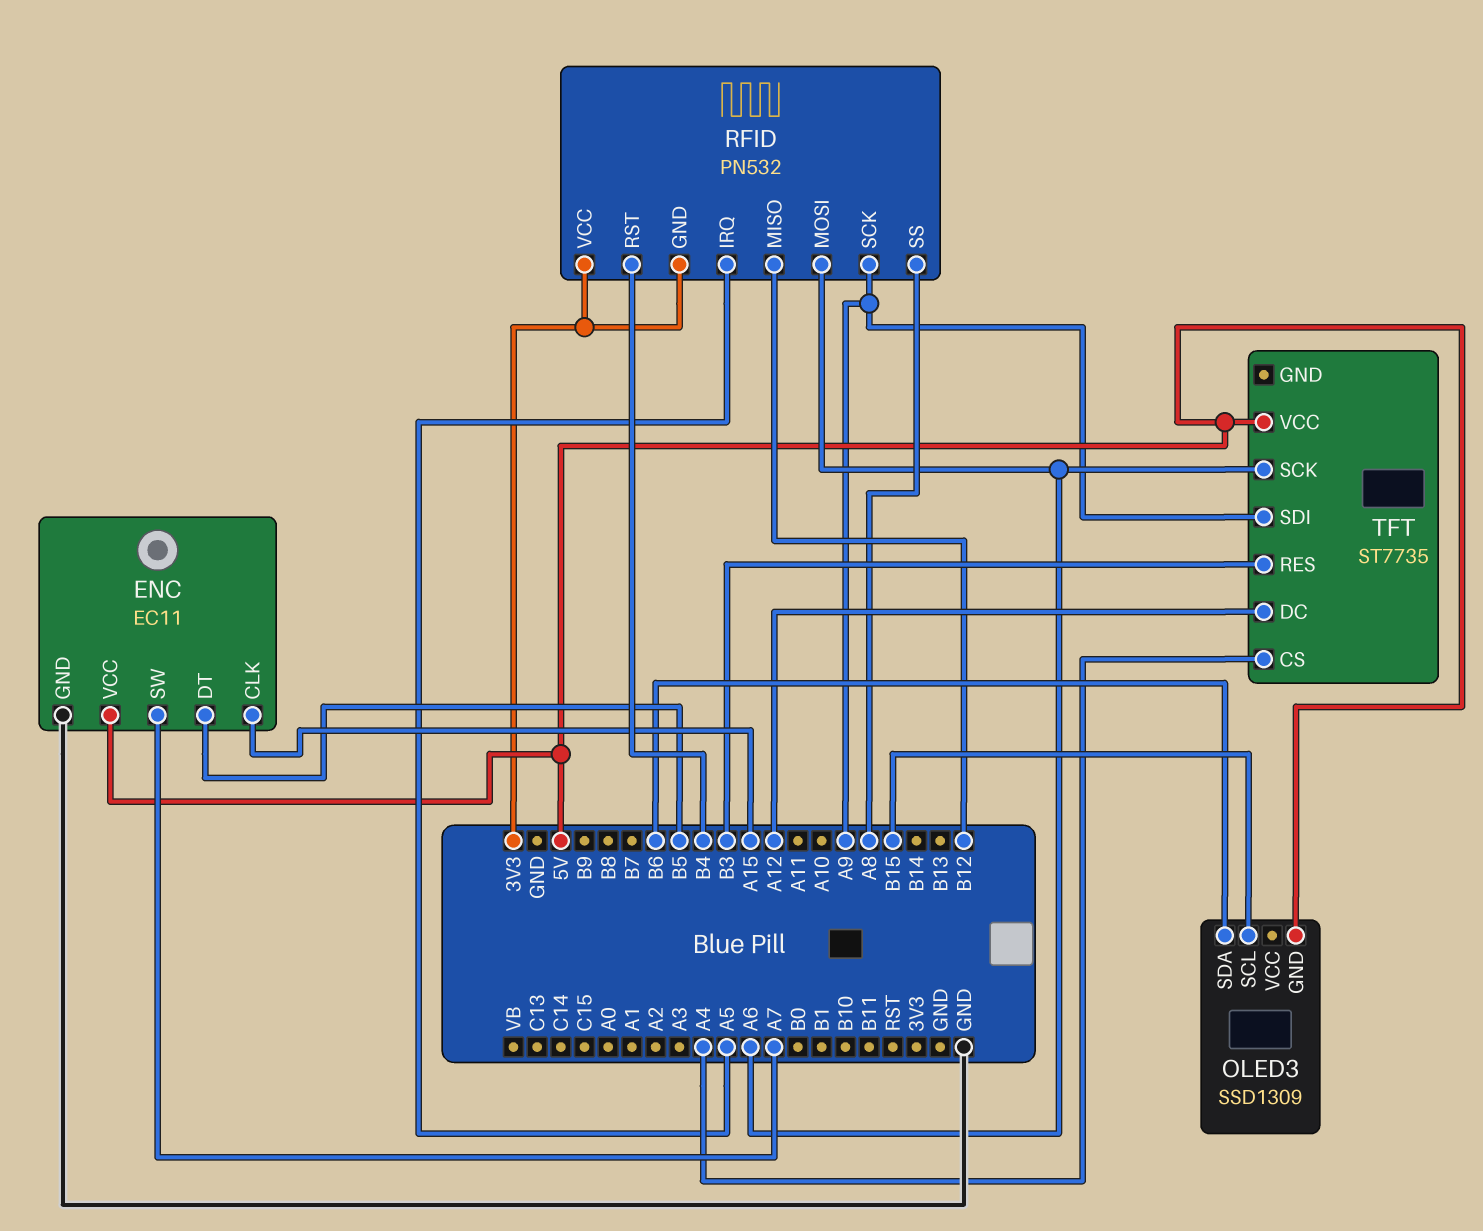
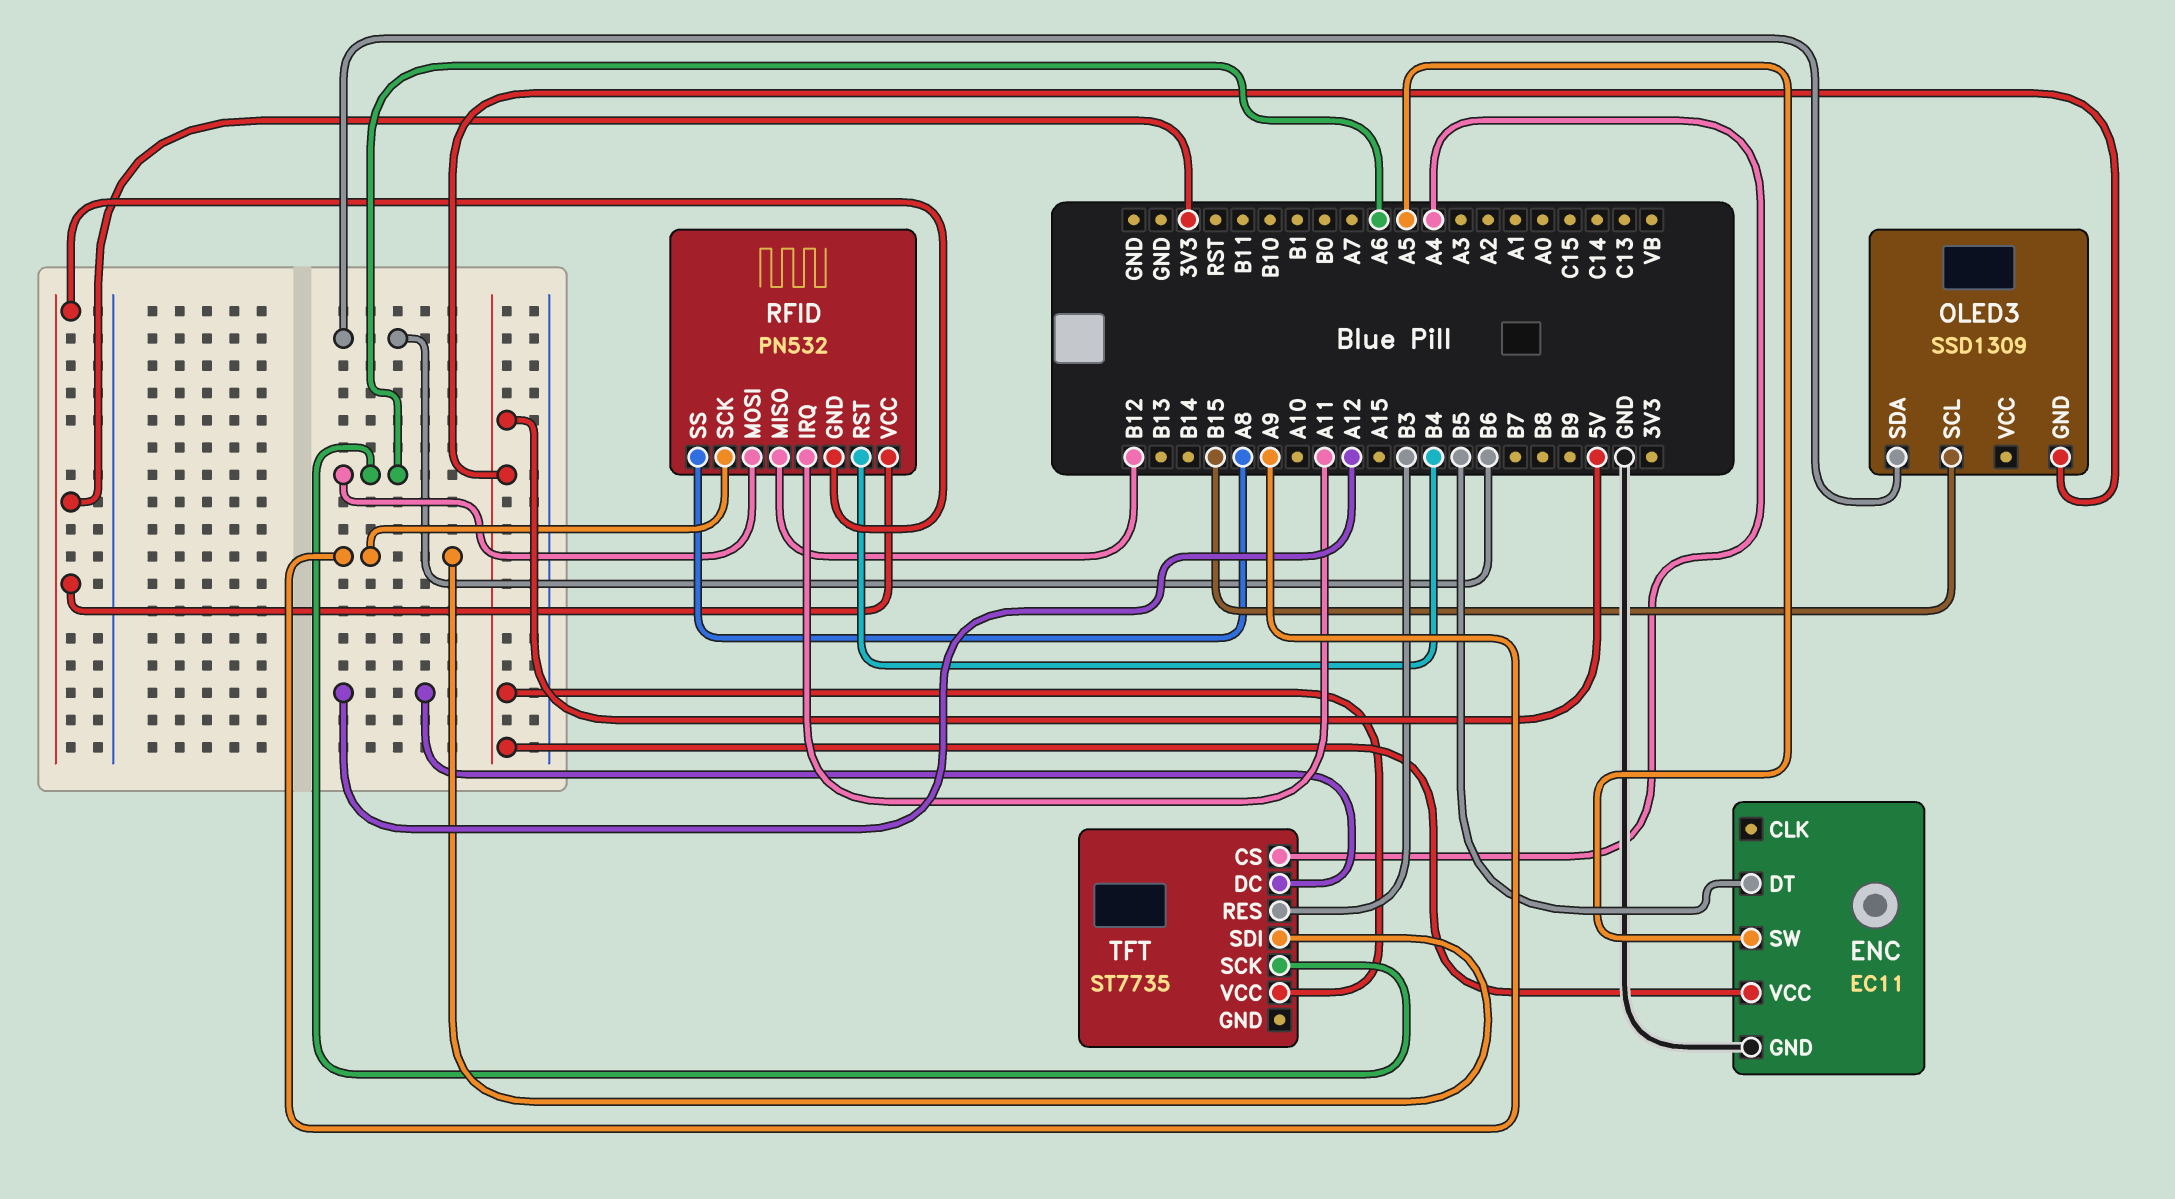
ENC pin CLK: A15 -> none
ENC pin SW: A7 -> A5
RFID pin IRQ: A5 -> A11

